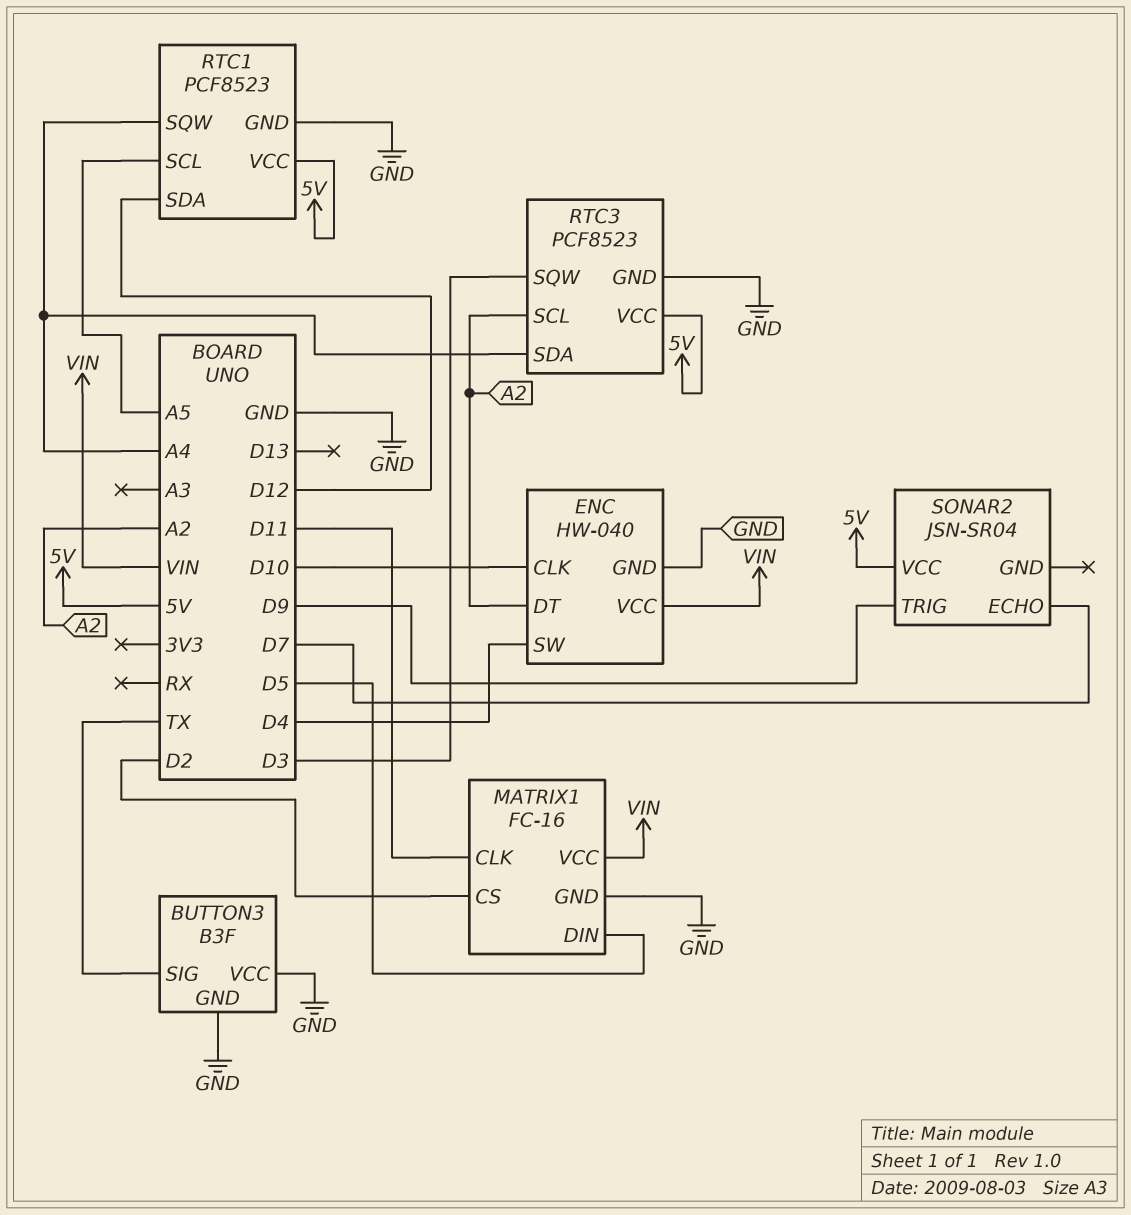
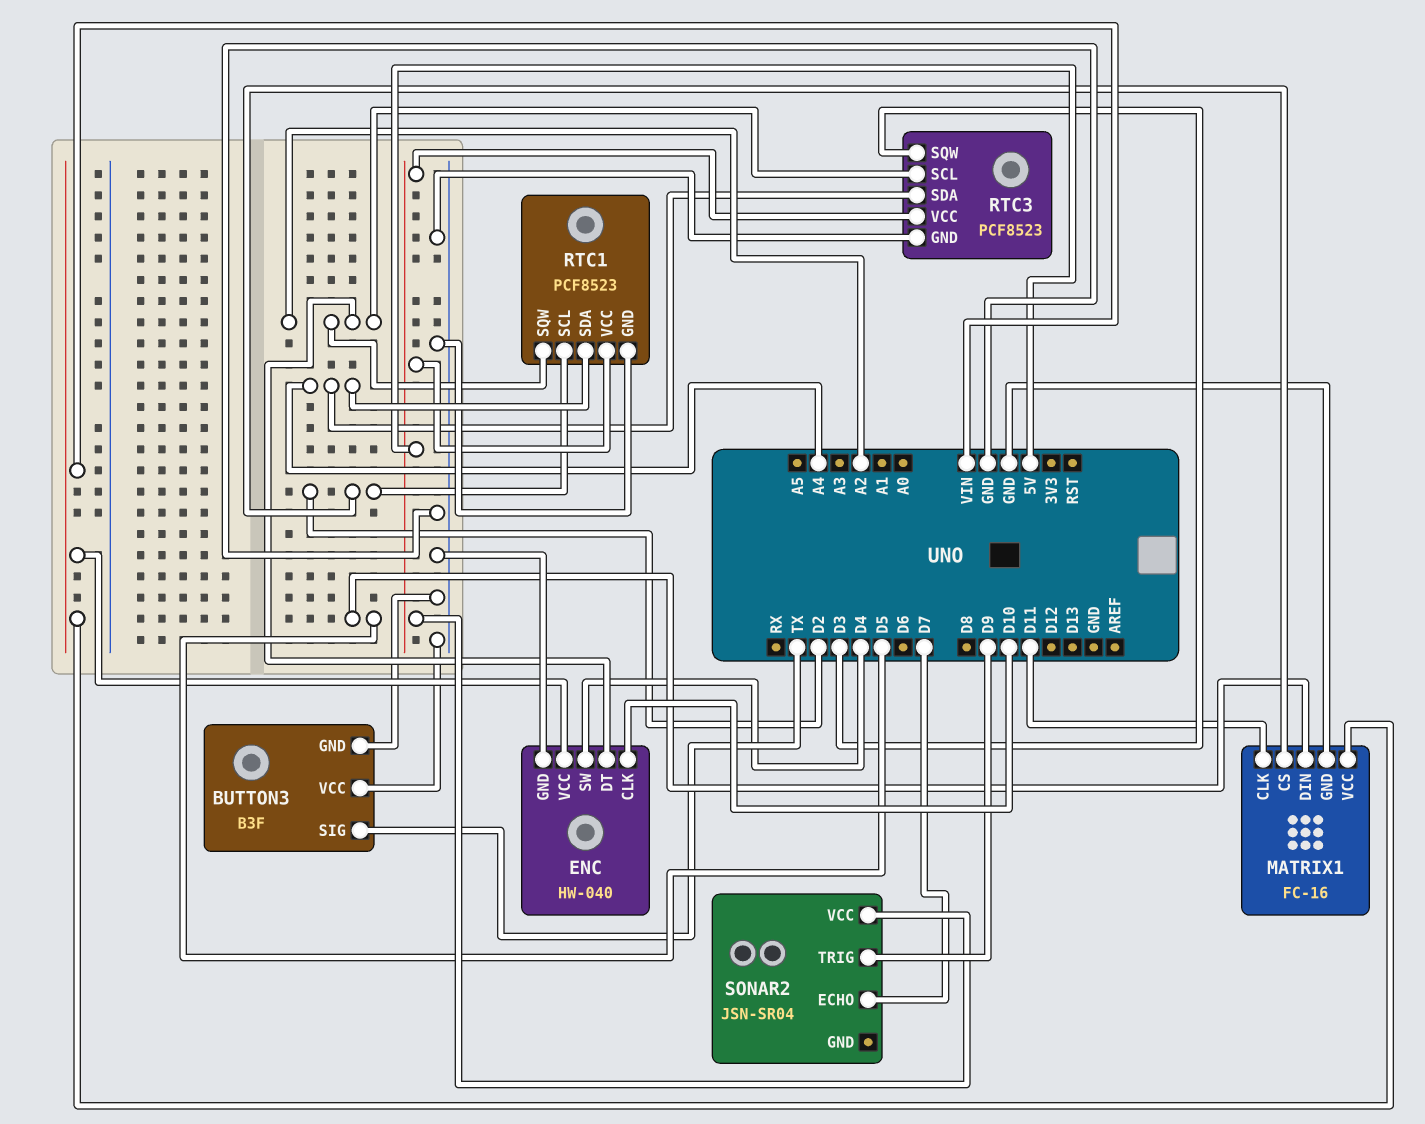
RTC1 pin SCL: A5 -> D2
RTC1 pin SDA: D12 -> A4
RTC1 pin SQW: A4 -> A2

